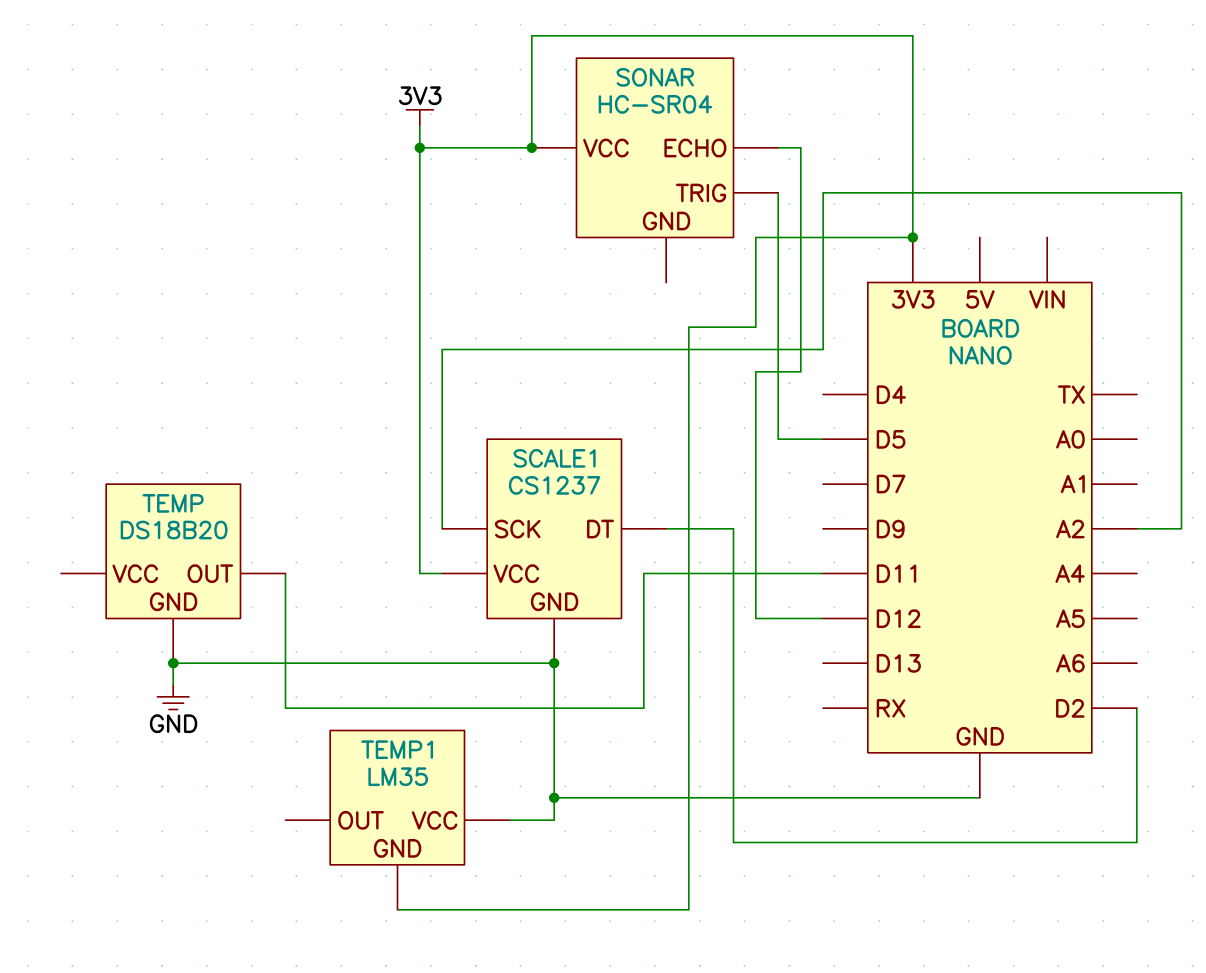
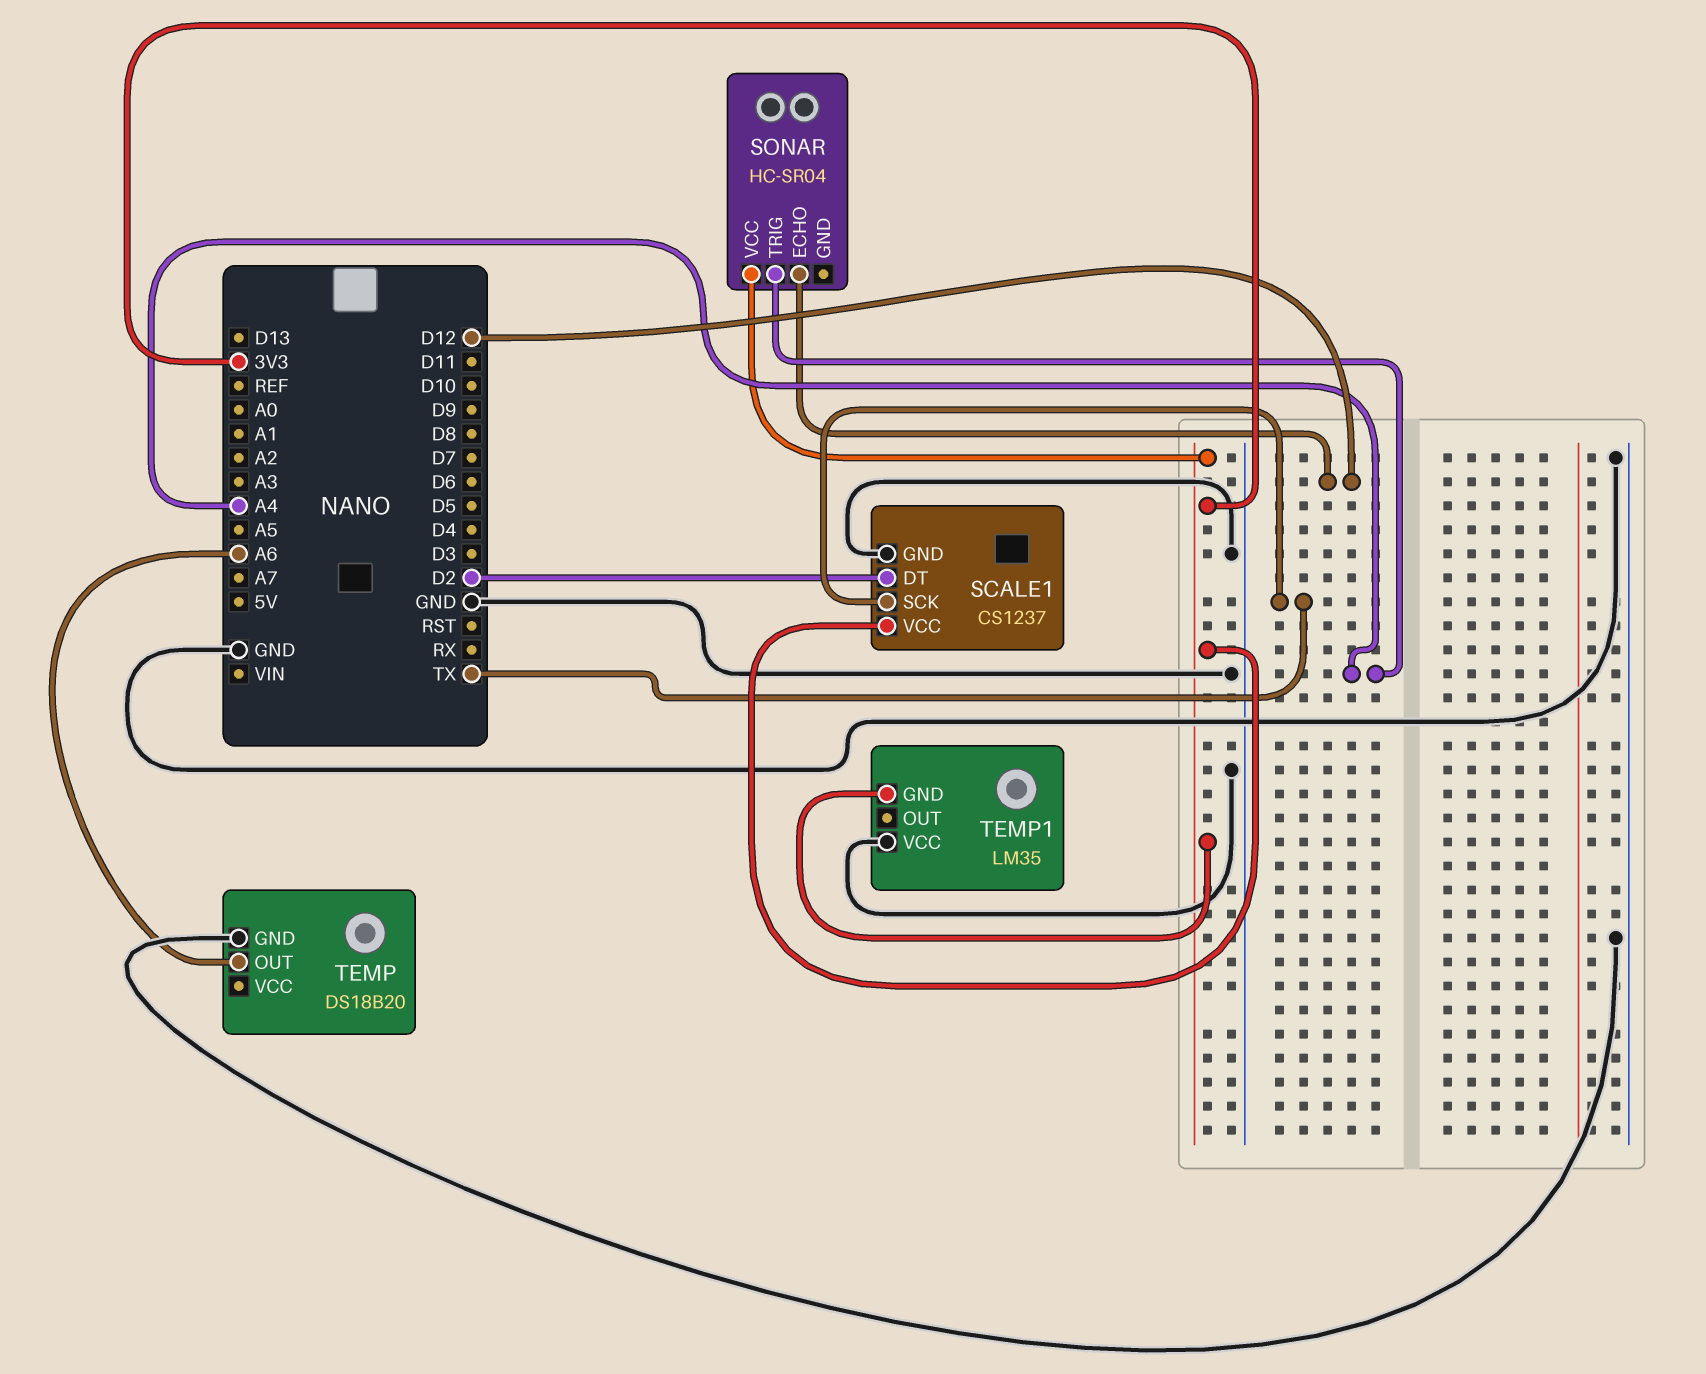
SCALE1 pin SCK: A2 -> TX
SONAR pin TRIG: D5 -> A4
TEMP pin OUT: D11 -> A6

